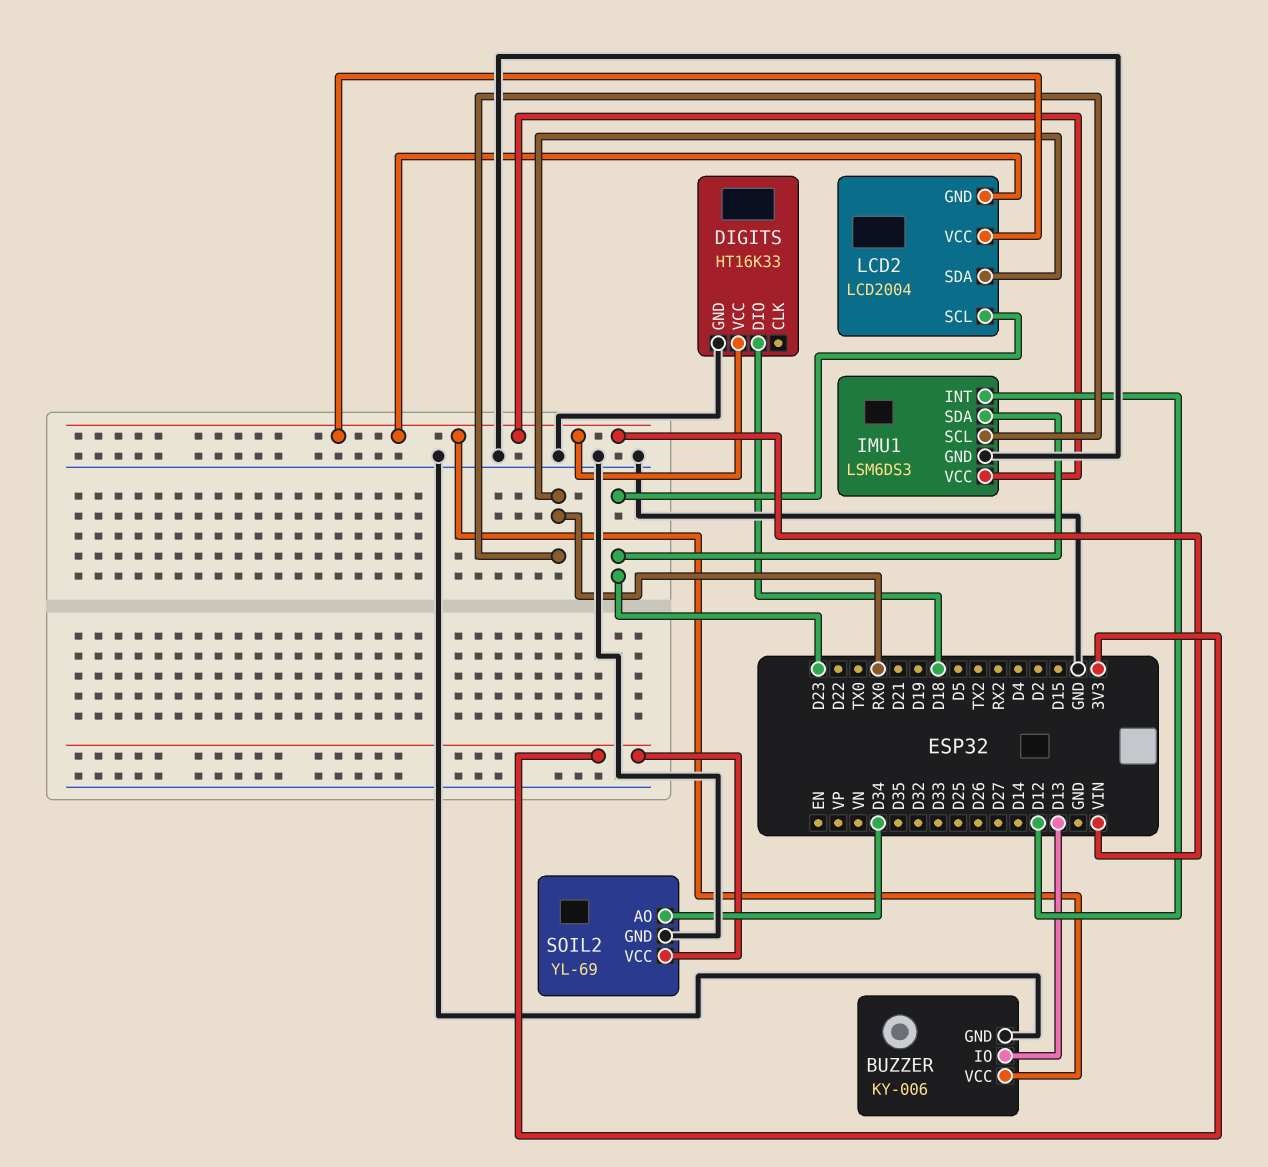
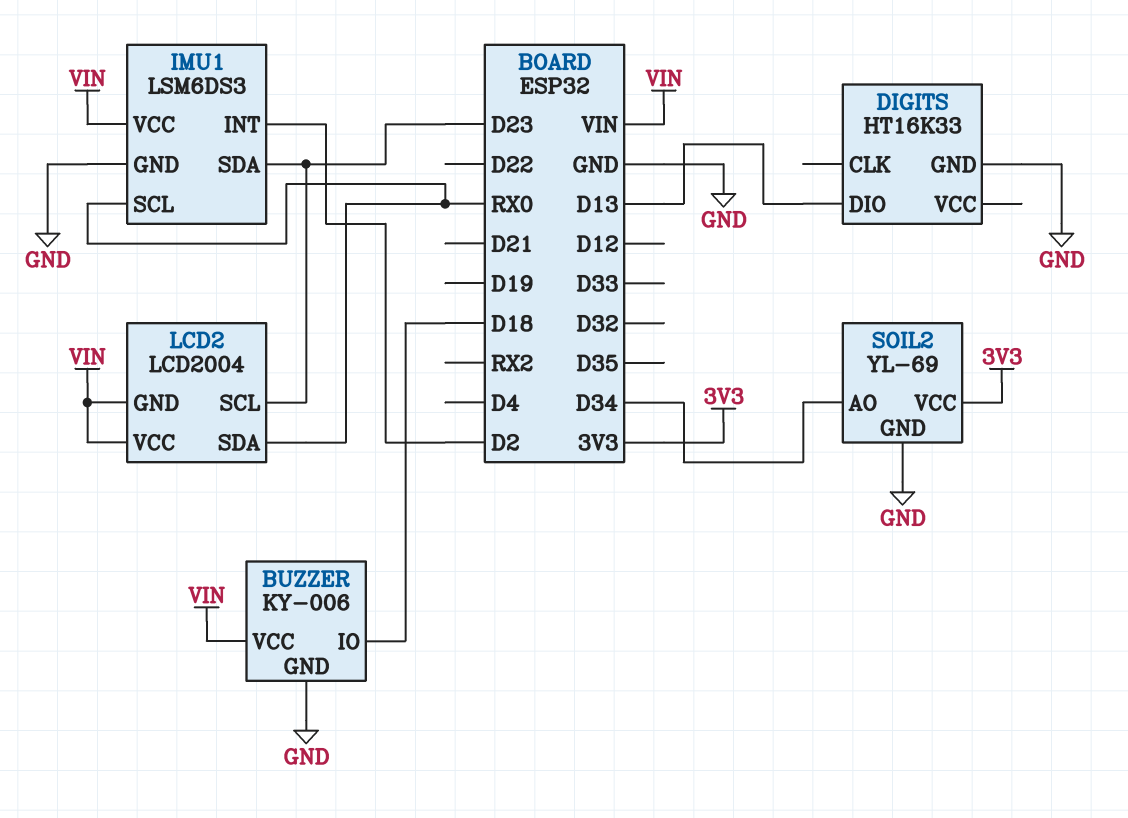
BUZZER pin IO: D13 -> D18
DIGITS pin DIO: D18 -> D13
DIGITS pin VCC: VIN -> none
IMU1 pin INT: D12 -> D2

